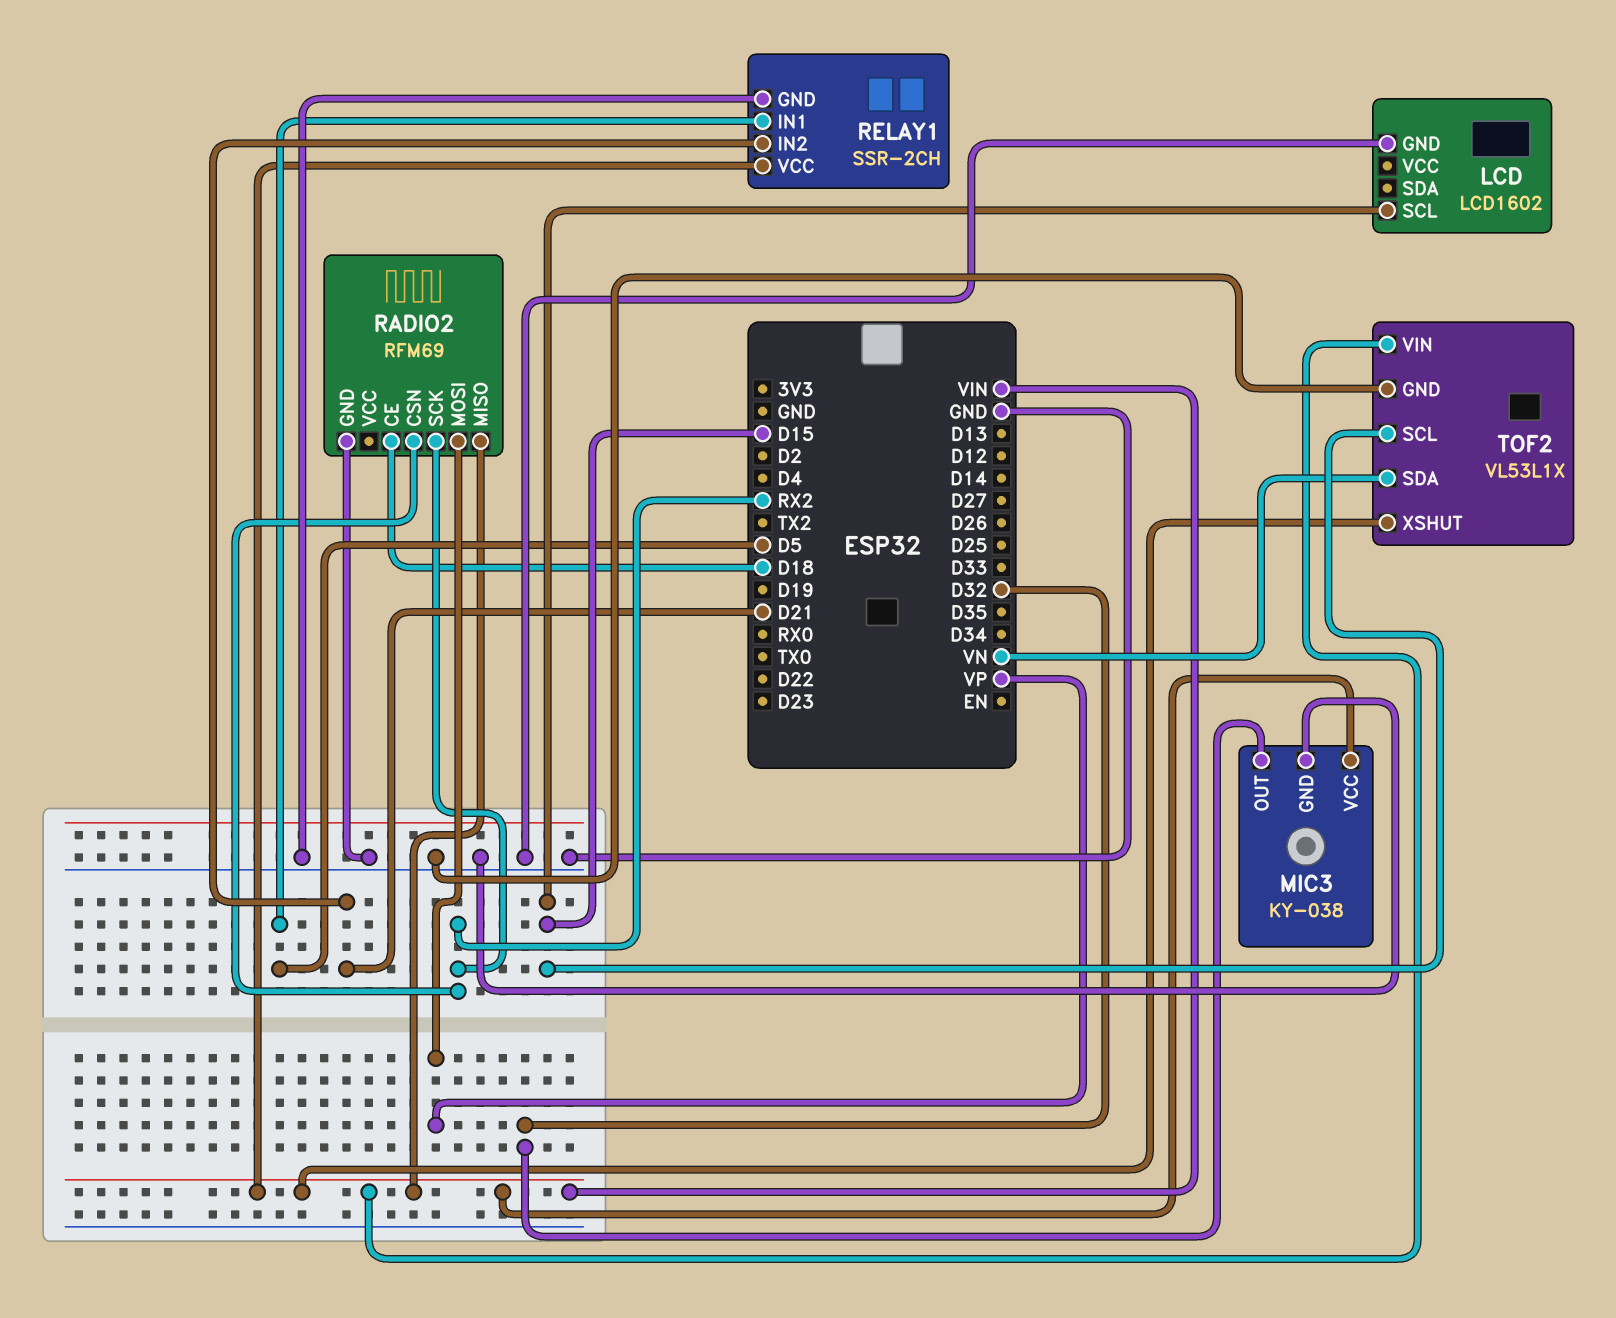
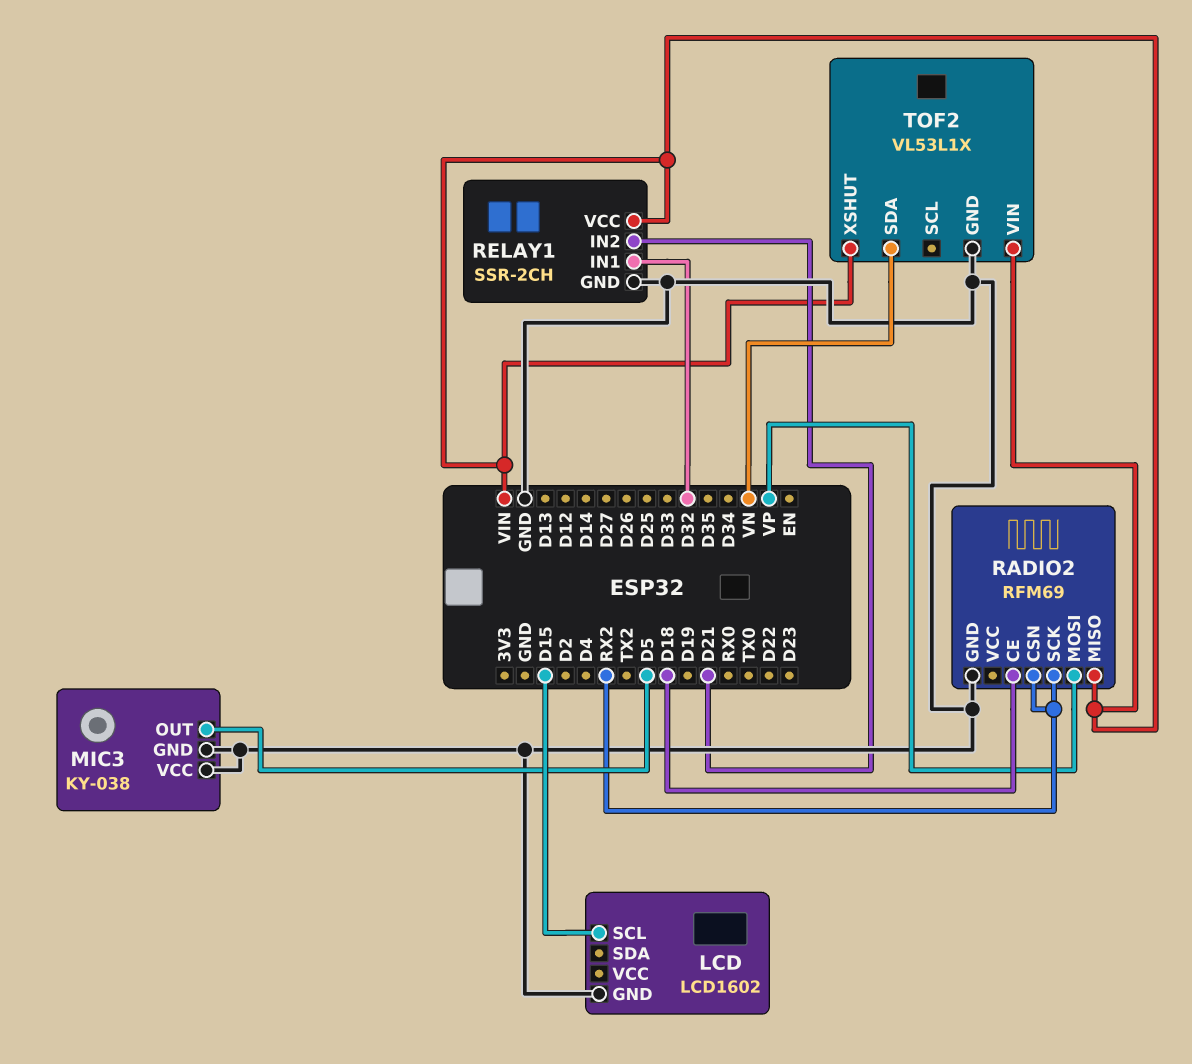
MIC3 pin OUT: D32 -> D5
MIC3 pin VCC: VIN -> GND
RELAY1 pin IN1: D5 -> D32
TOF2 pin SCL: D15 -> none

